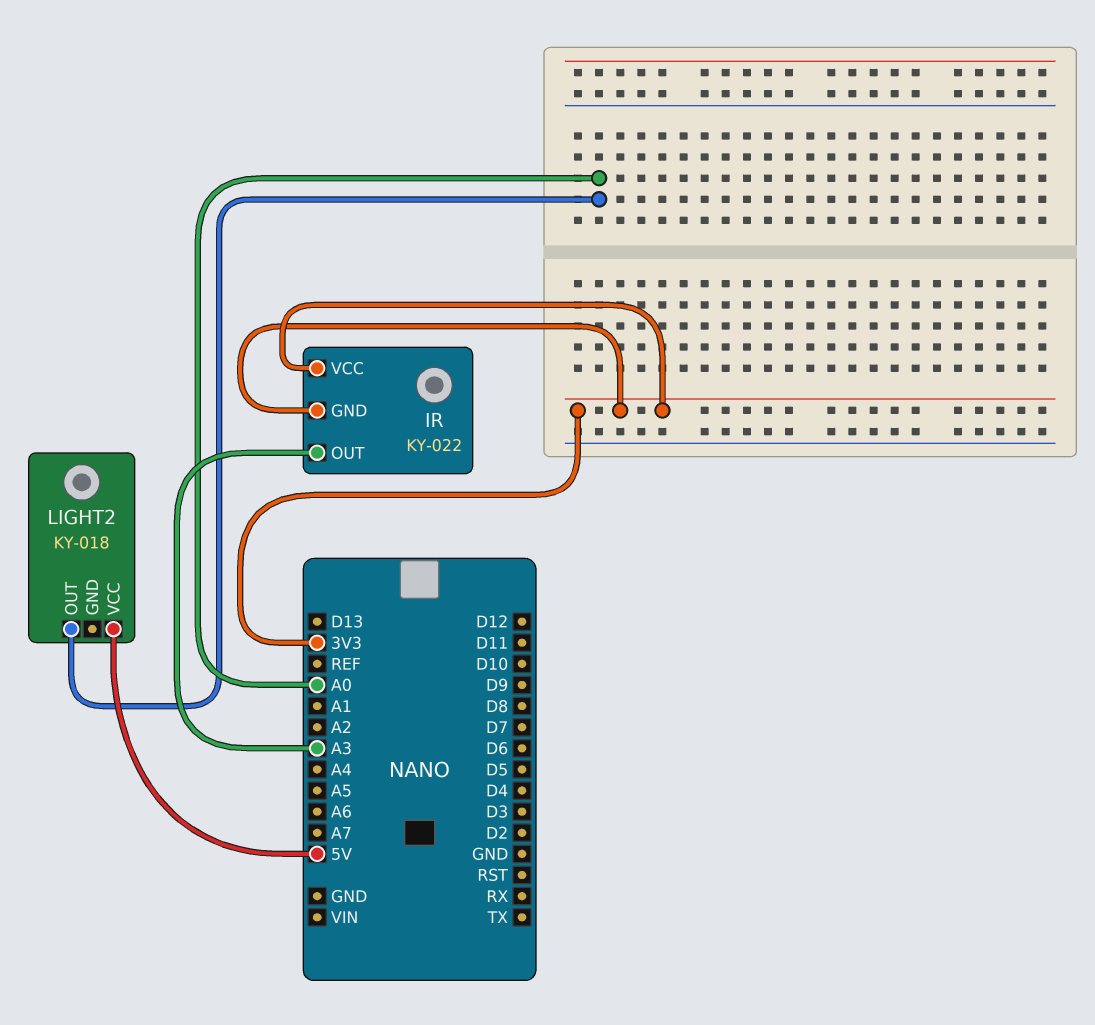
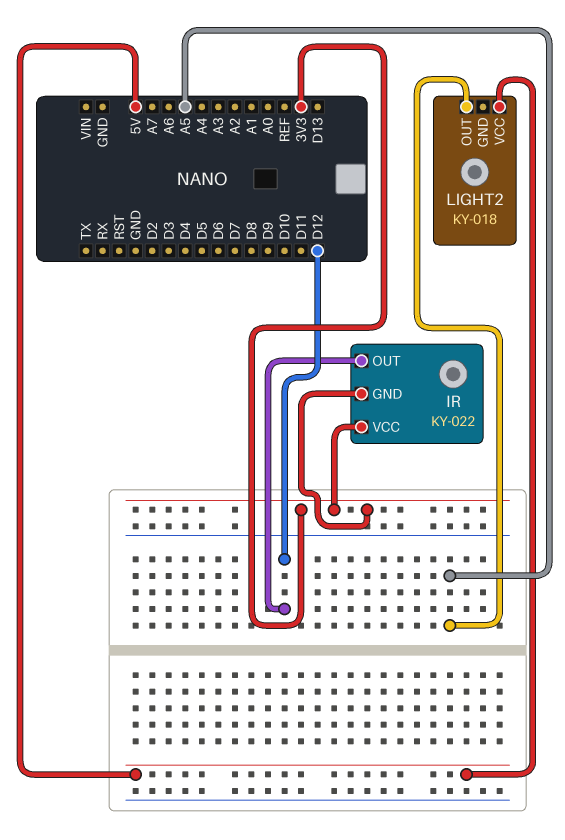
IR pin OUT: A3 -> D12
LIGHT2 pin OUT: A0 -> A5

